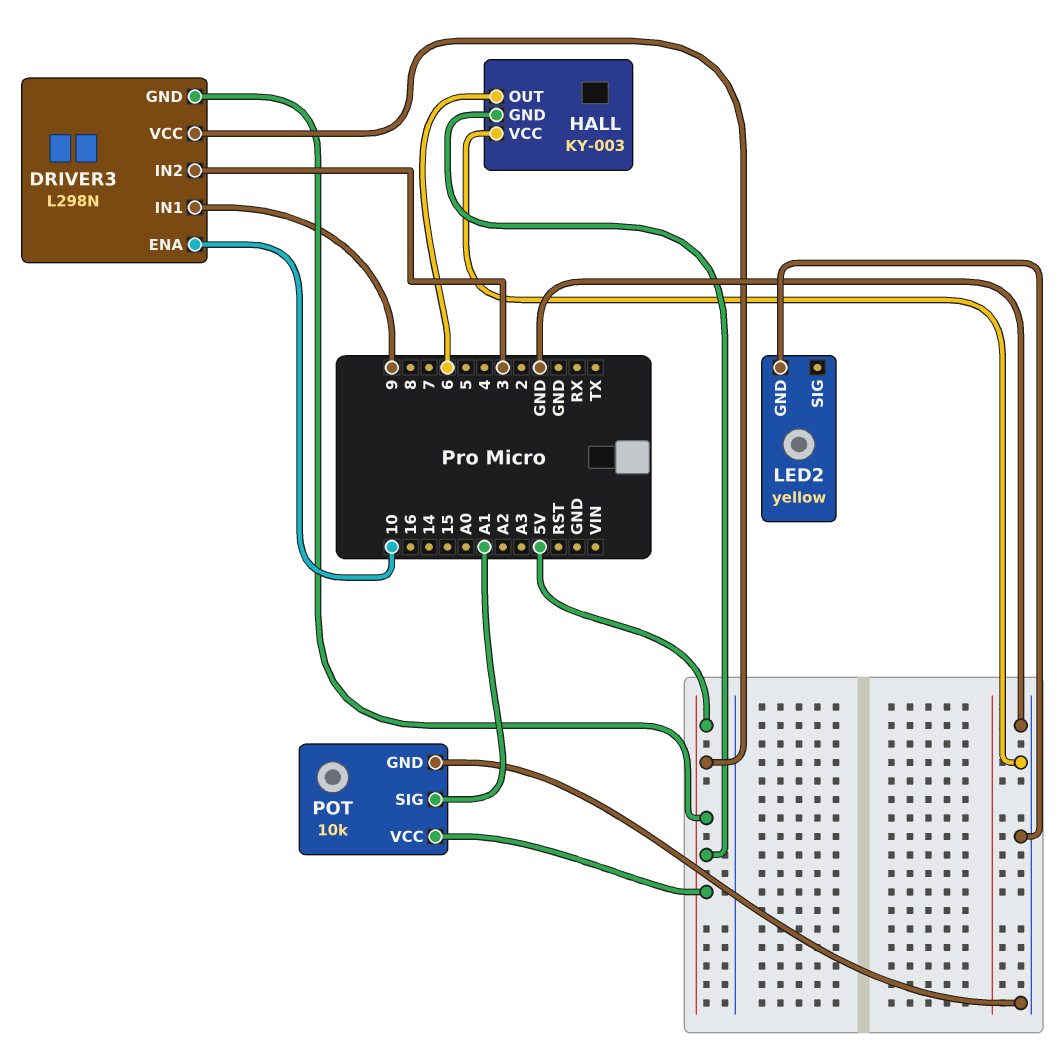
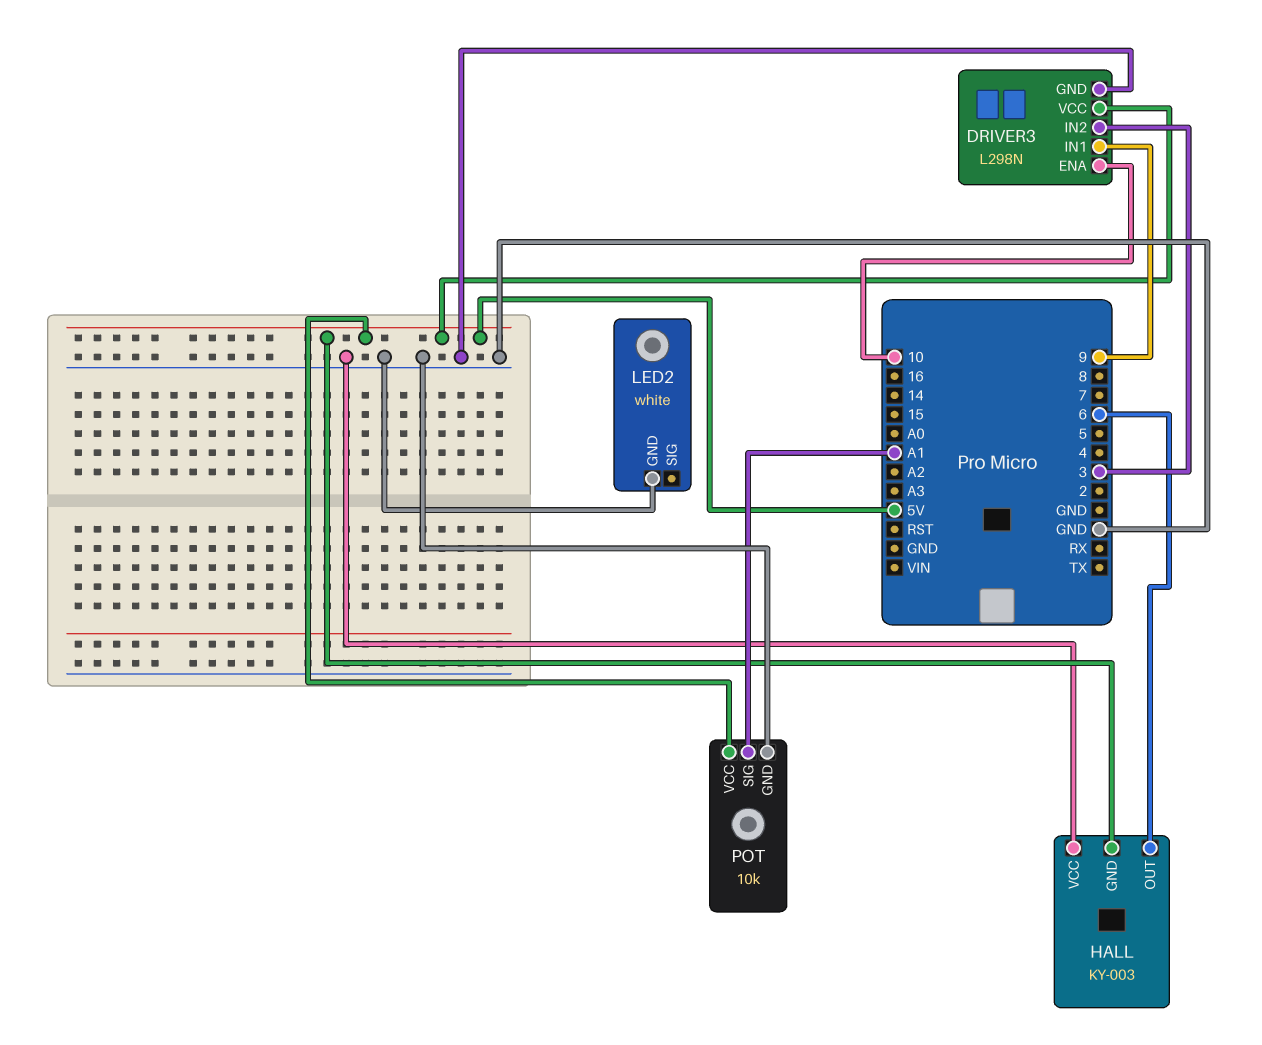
DRIVER3 pin GND: 5V -> GND
LED2: yellow -> white

